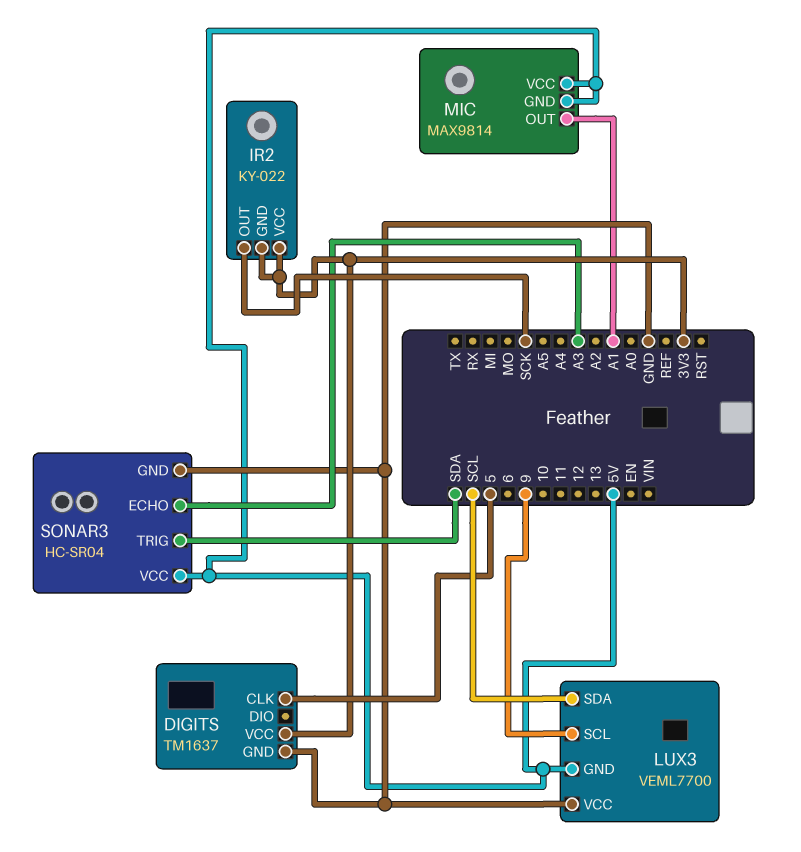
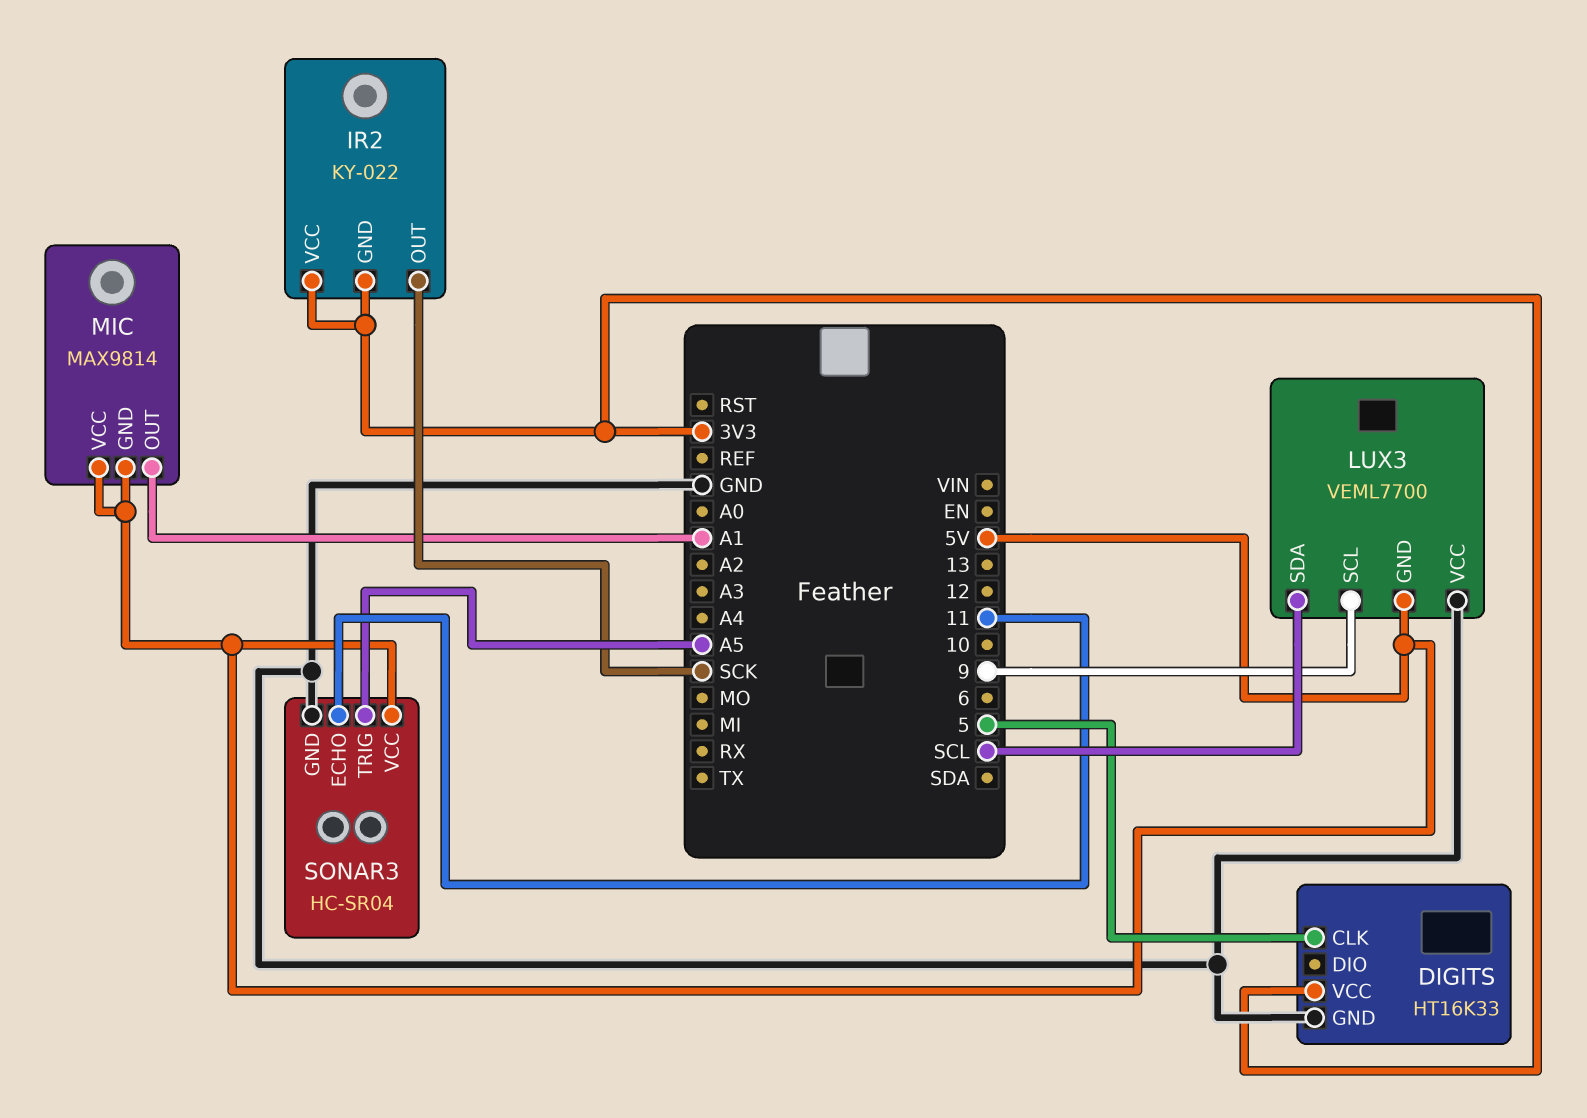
DIGITS: TM1637 -> HT16K33
SONAR3 pin ECHO: A3 -> 11
SONAR3 pin TRIG: SDA -> A5

